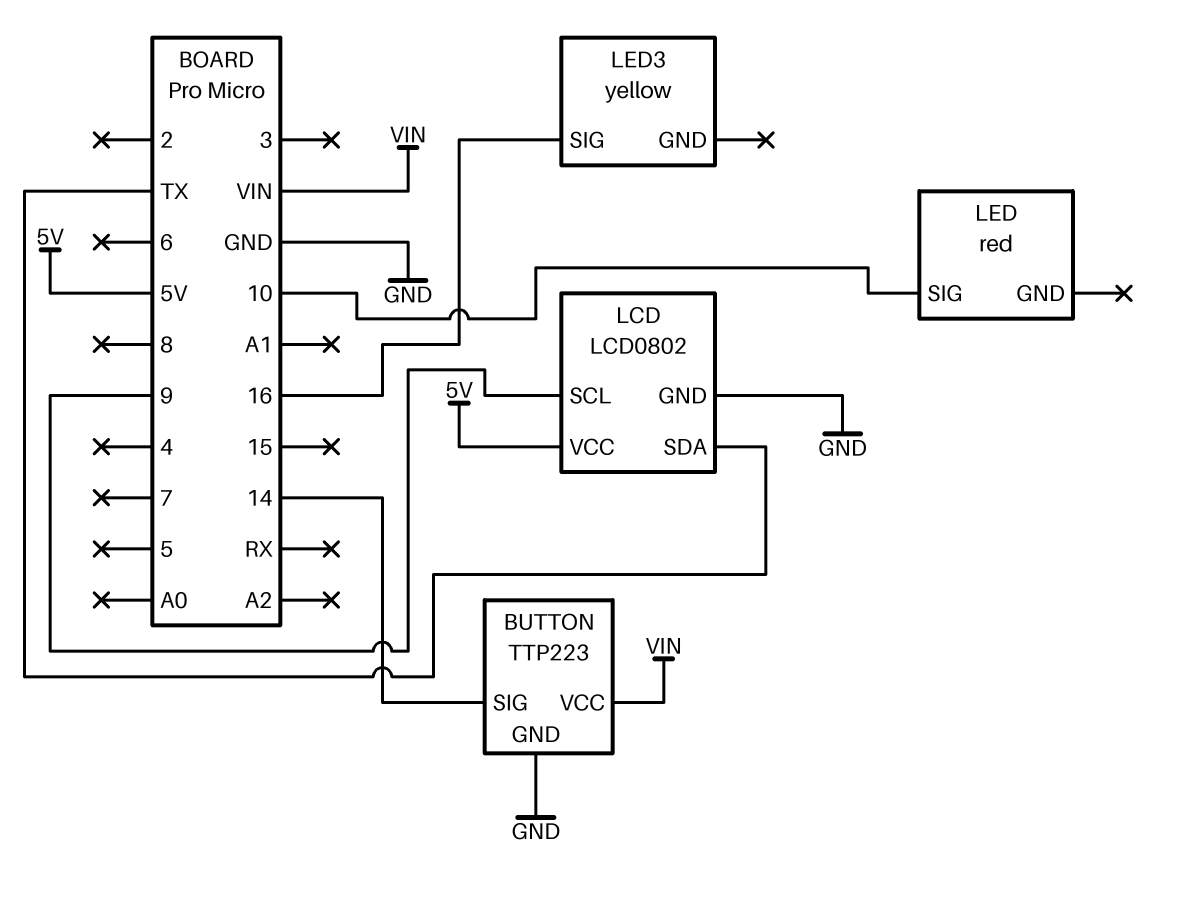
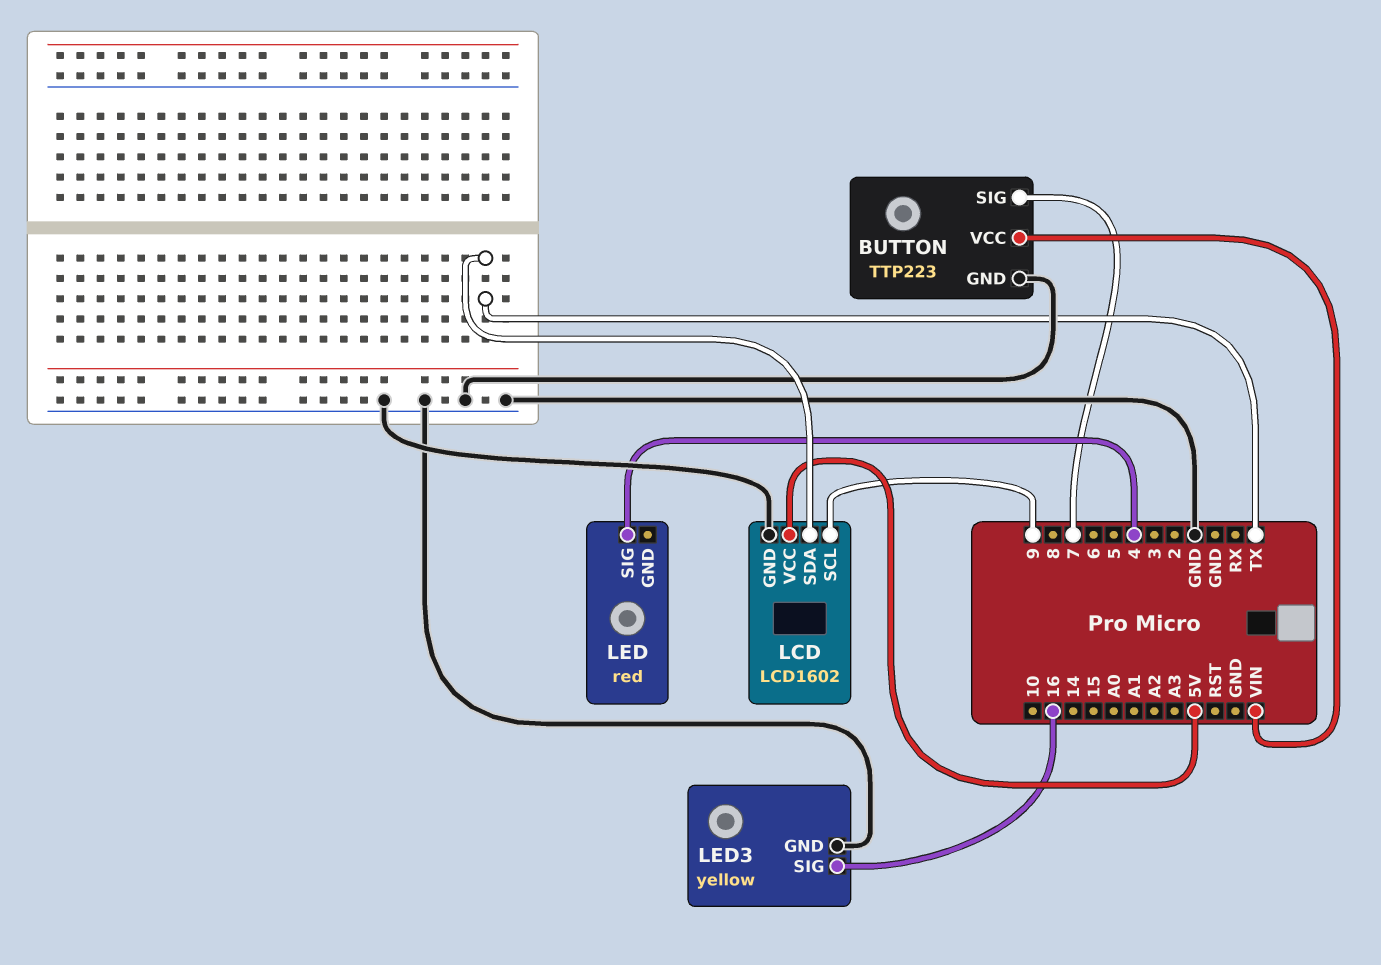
BUTTON pin SIG: 14 -> 7
LCD: LCD0802 -> LCD1602
LED pin SIG: 10 -> 4
LED3 pin GND: none -> GND

